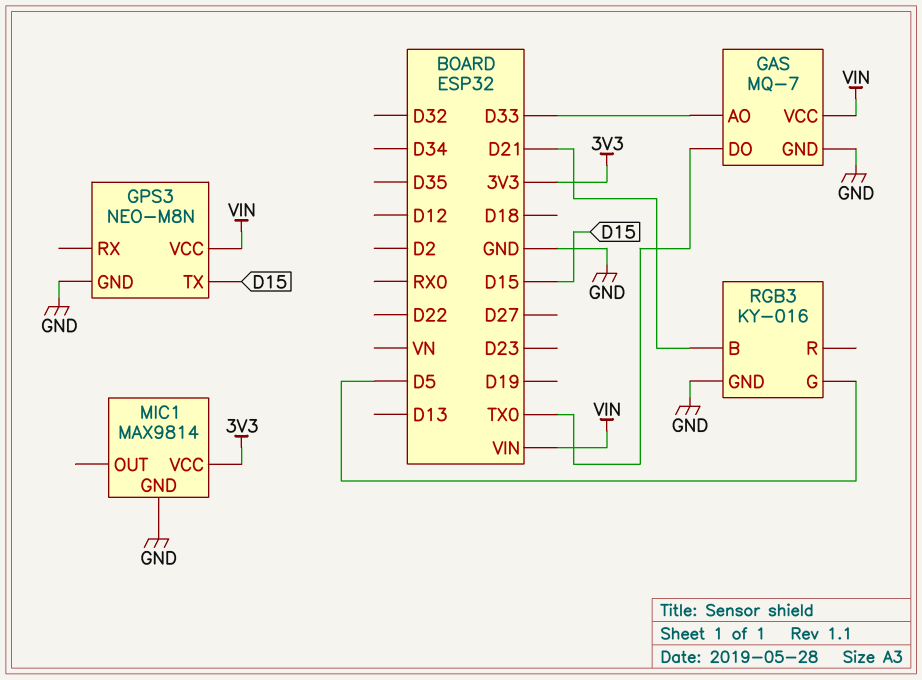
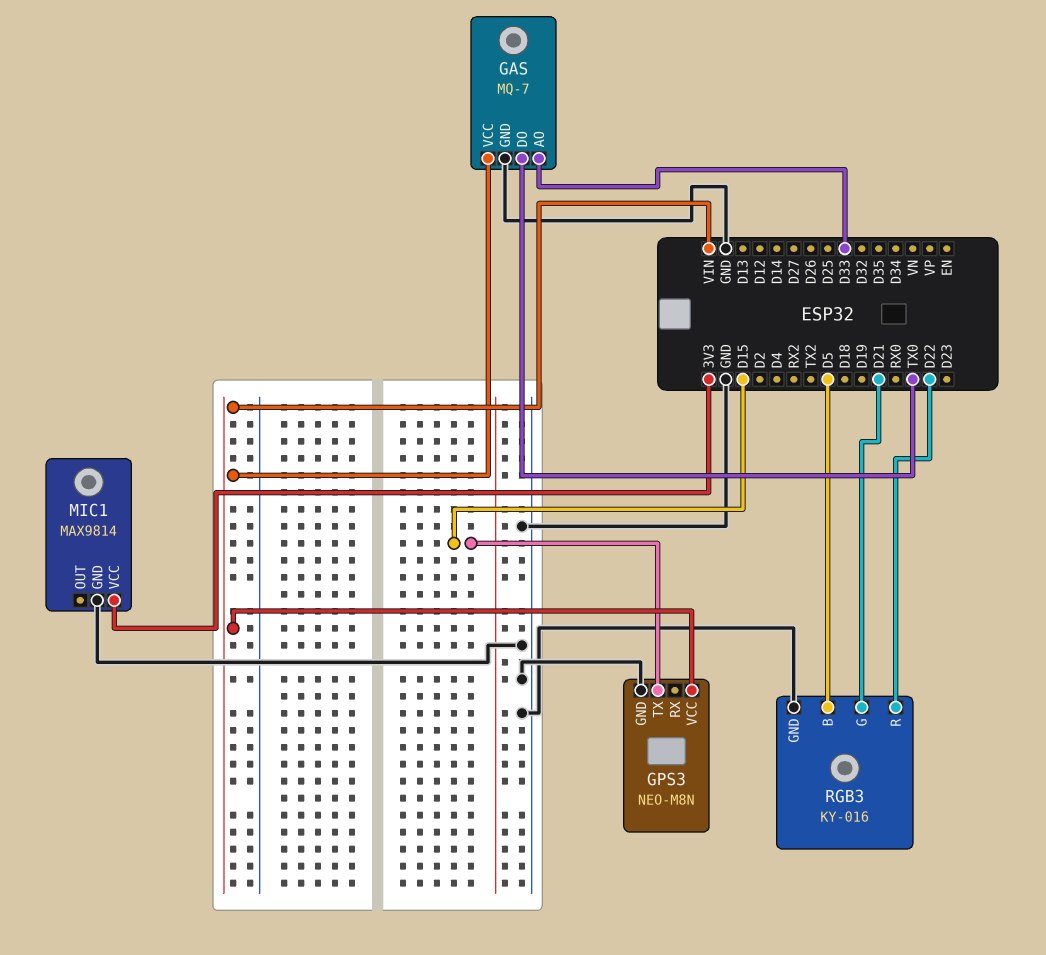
RGB3 pin B: D21 -> D5
RGB3 pin G: D5 -> D21
RGB3 pin R: none -> D22

